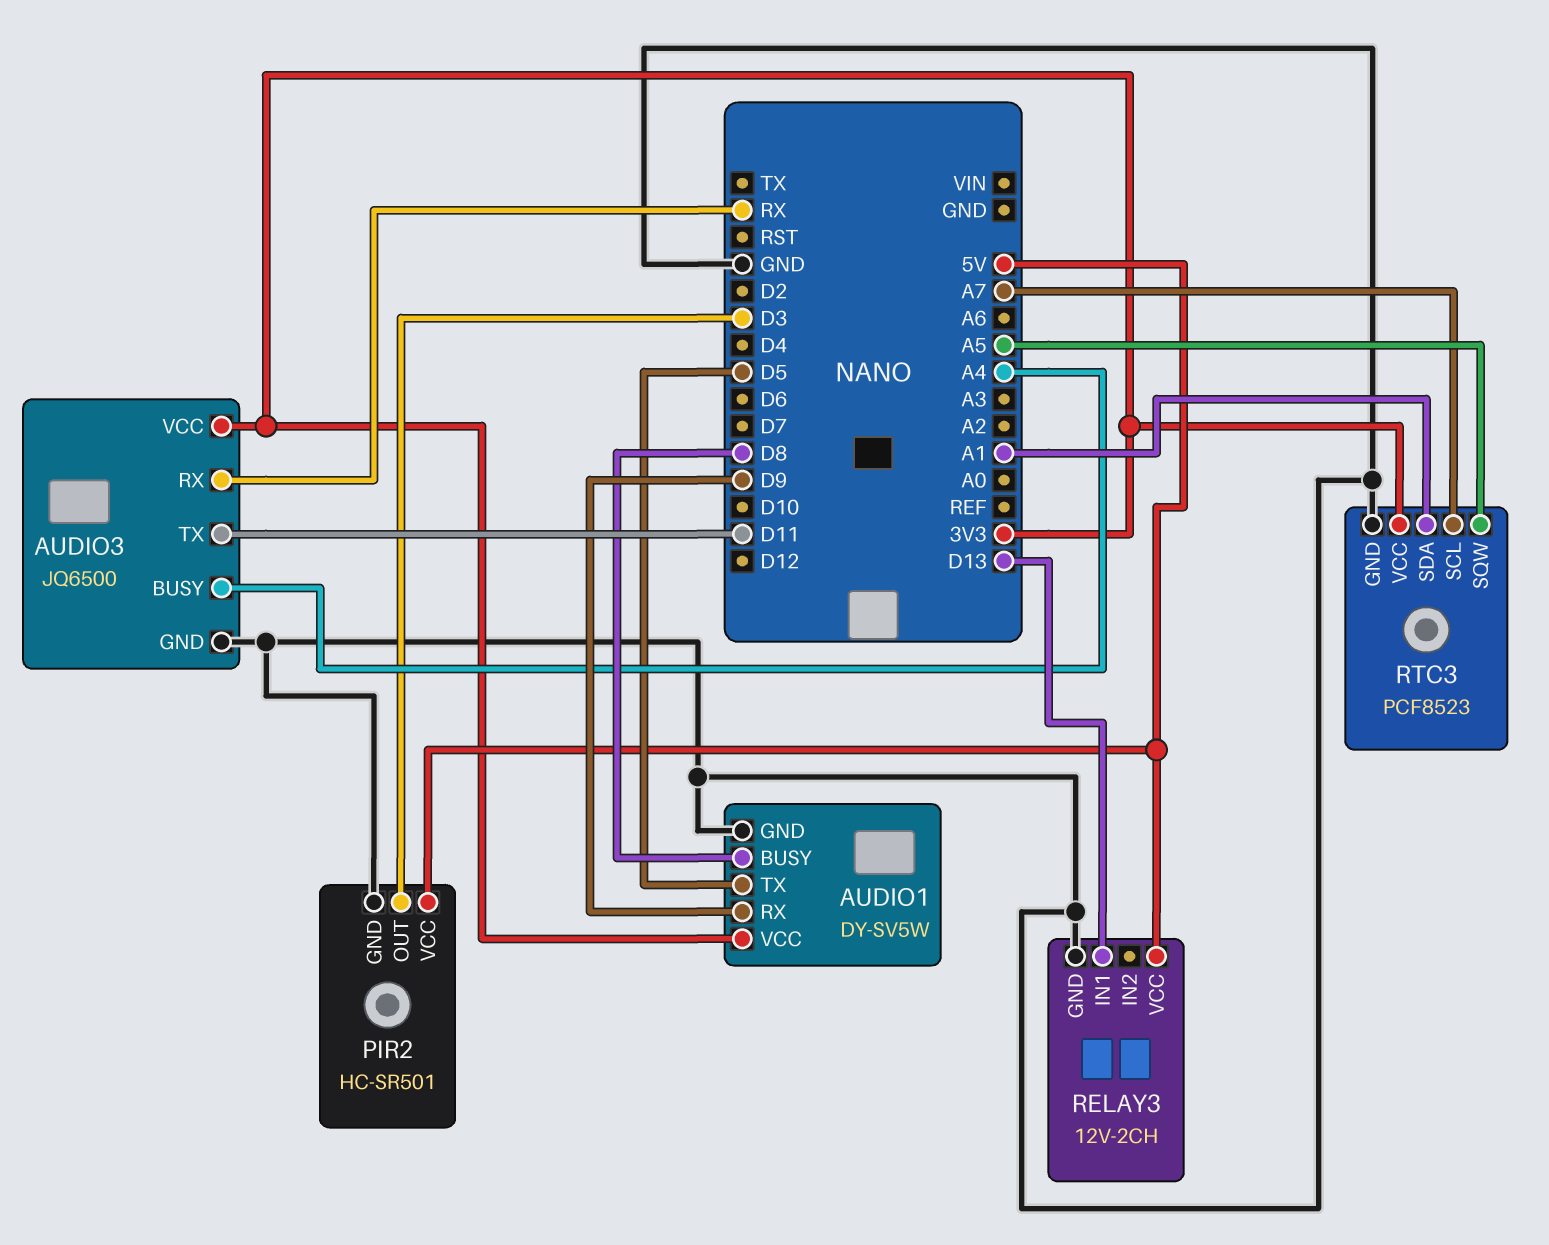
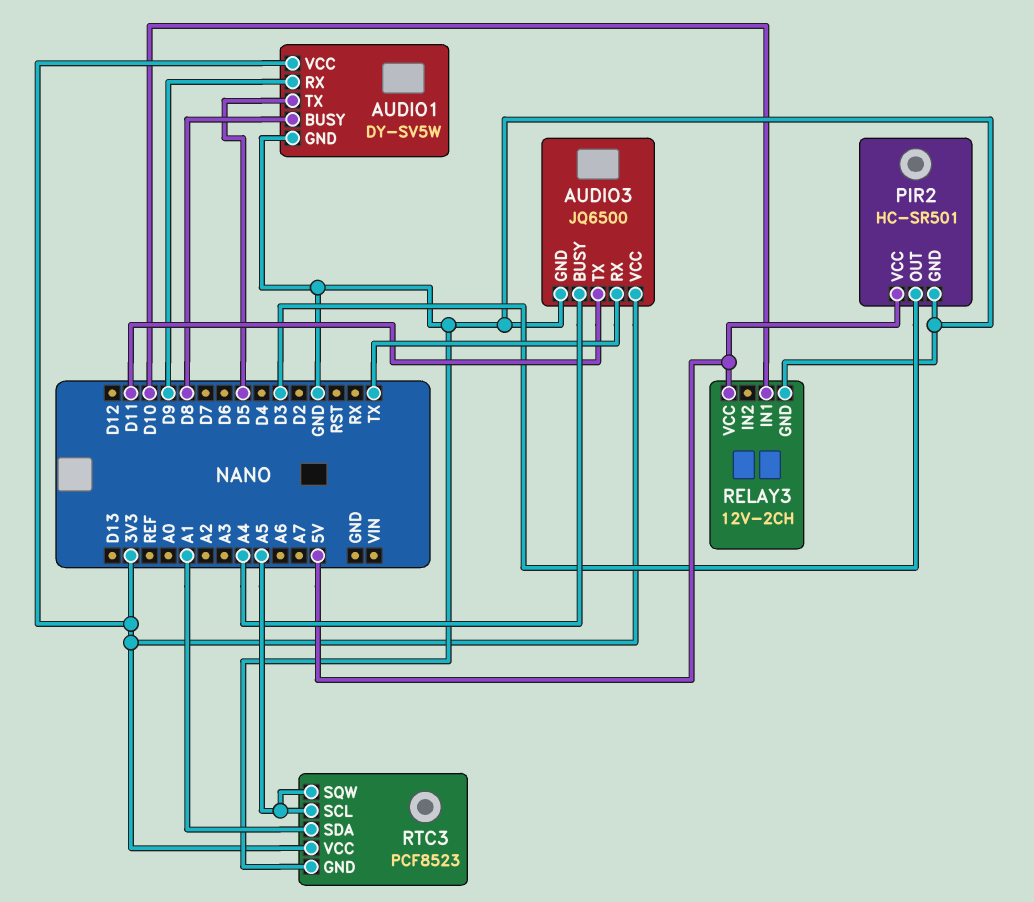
AUDIO3 pin RX: RX -> TX
RELAY3 pin IN1: D13 -> D10
RTC3 pin SCL: A7 -> A5

